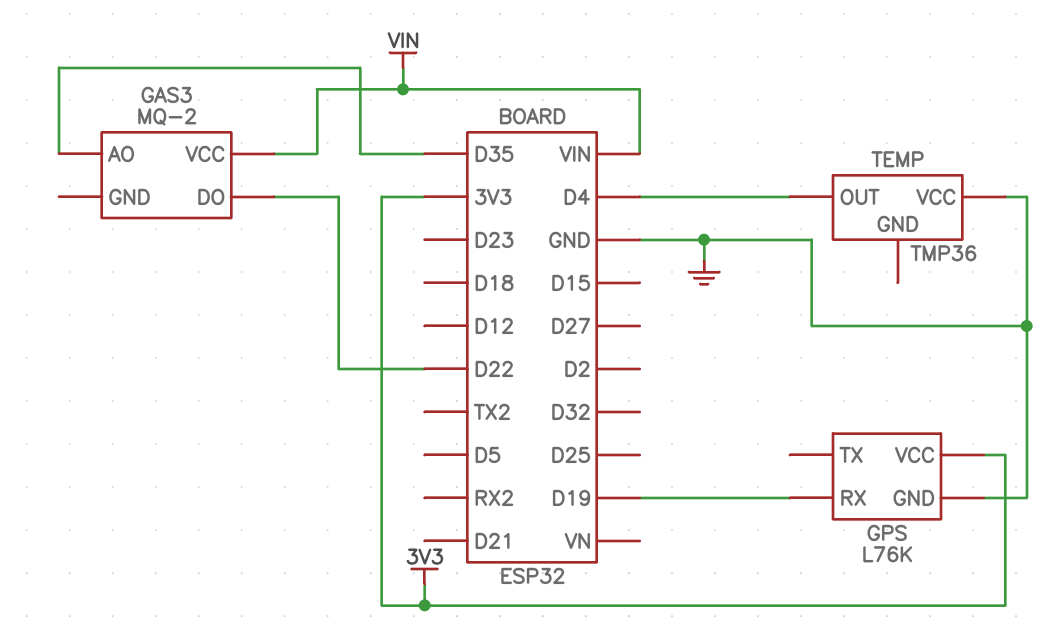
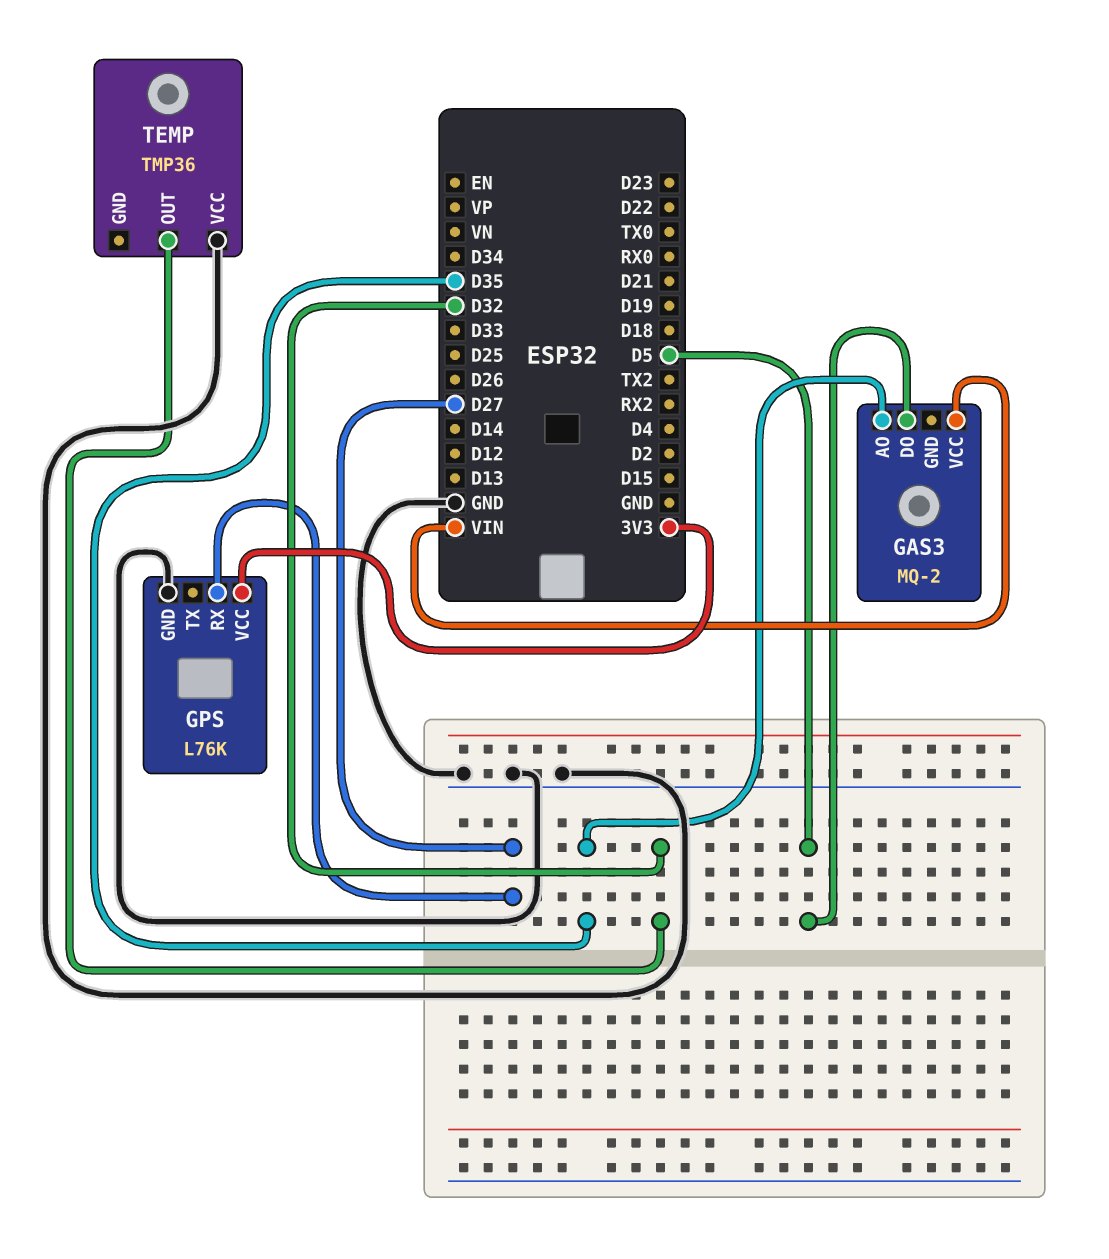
GAS3 pin DO: D22 -> D5
GPS pin RX: D19 -> D27
TEMP pin OUT: D4 -> D32

